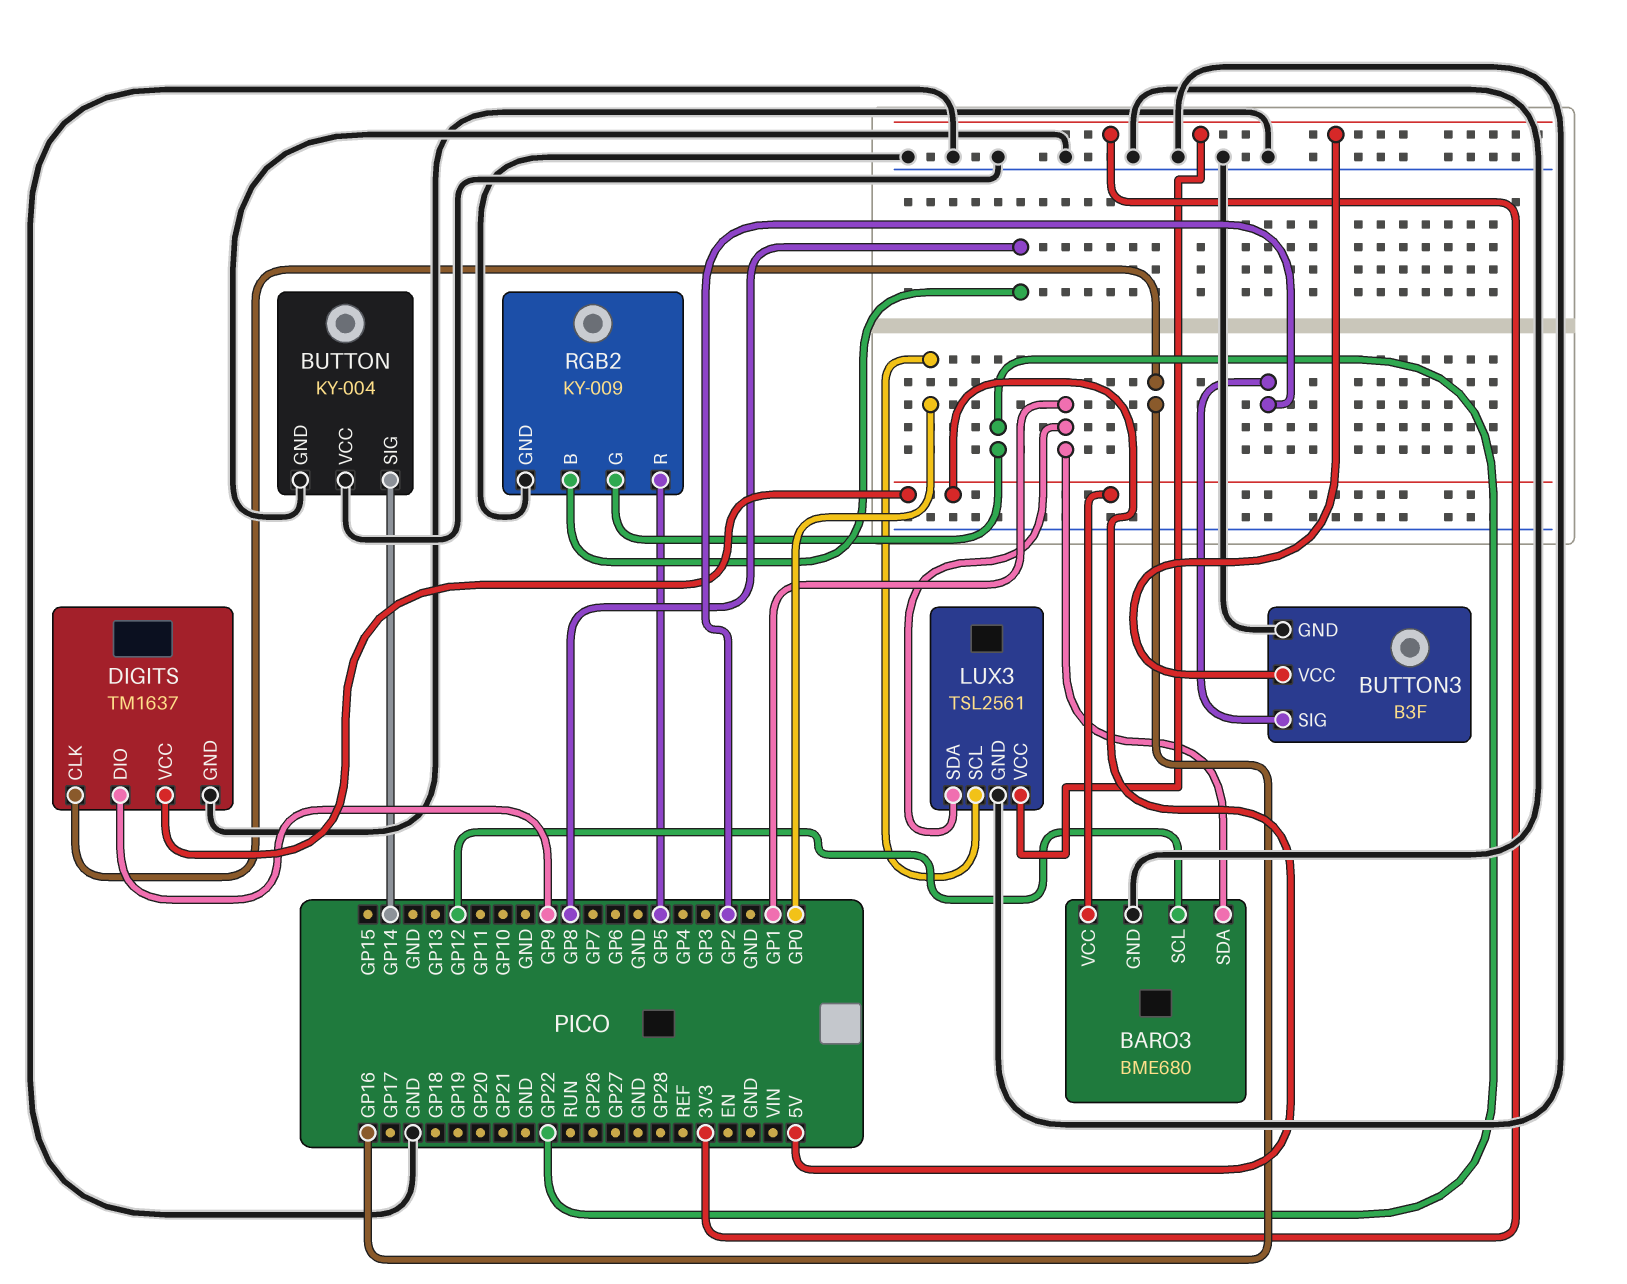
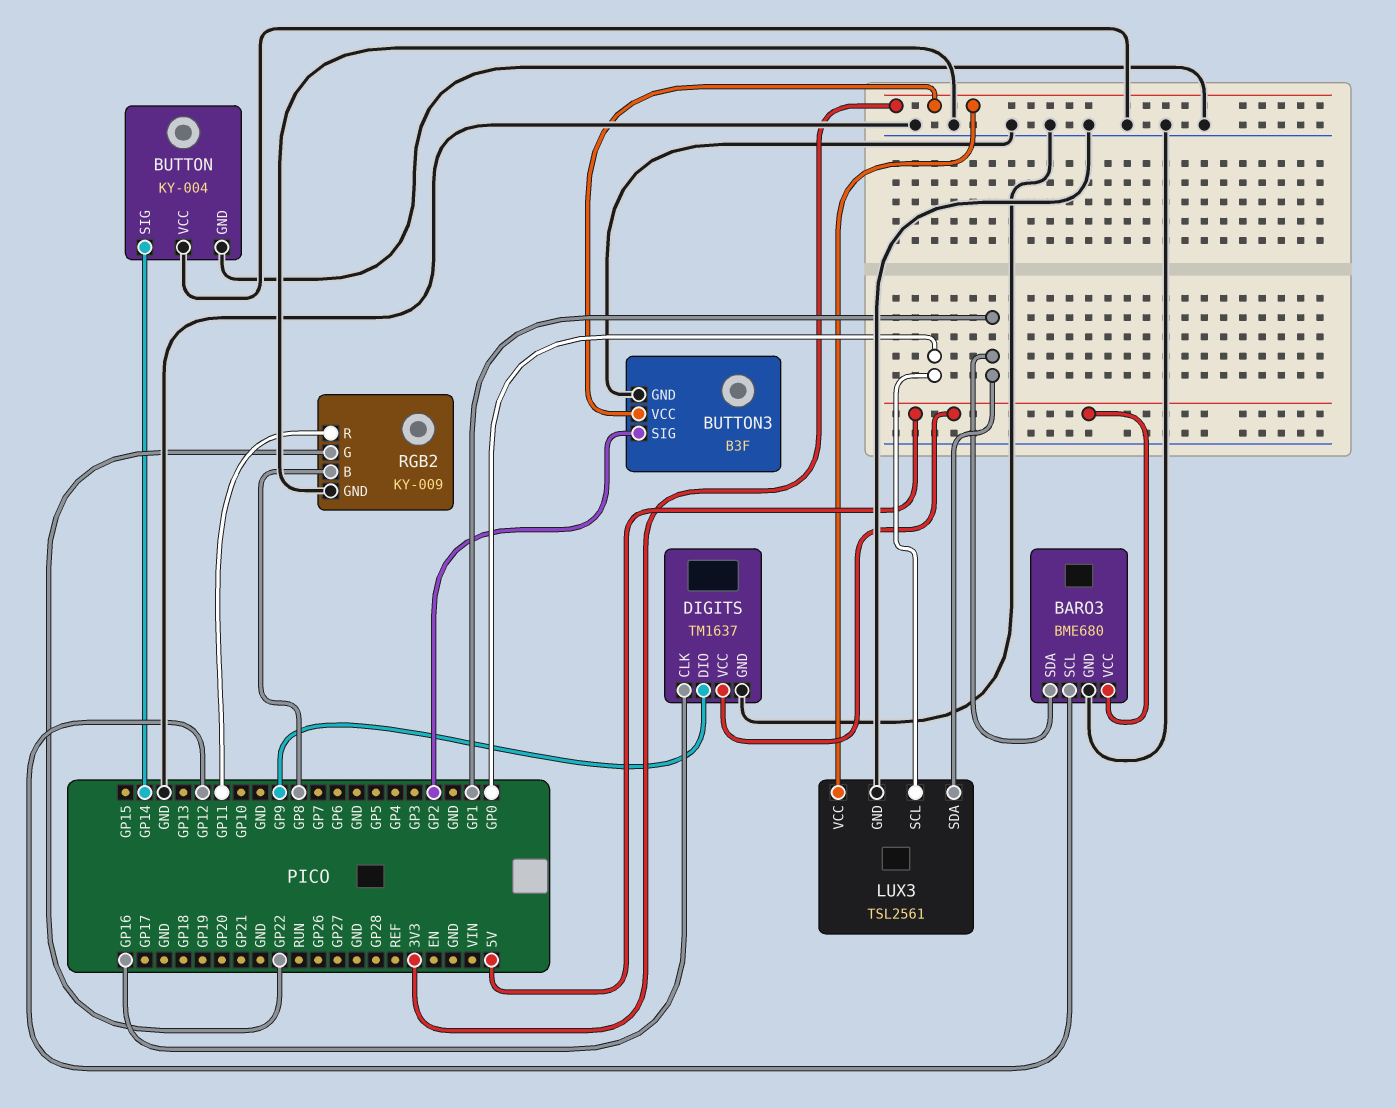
RGB2 pin R: GP5 -> GP11

